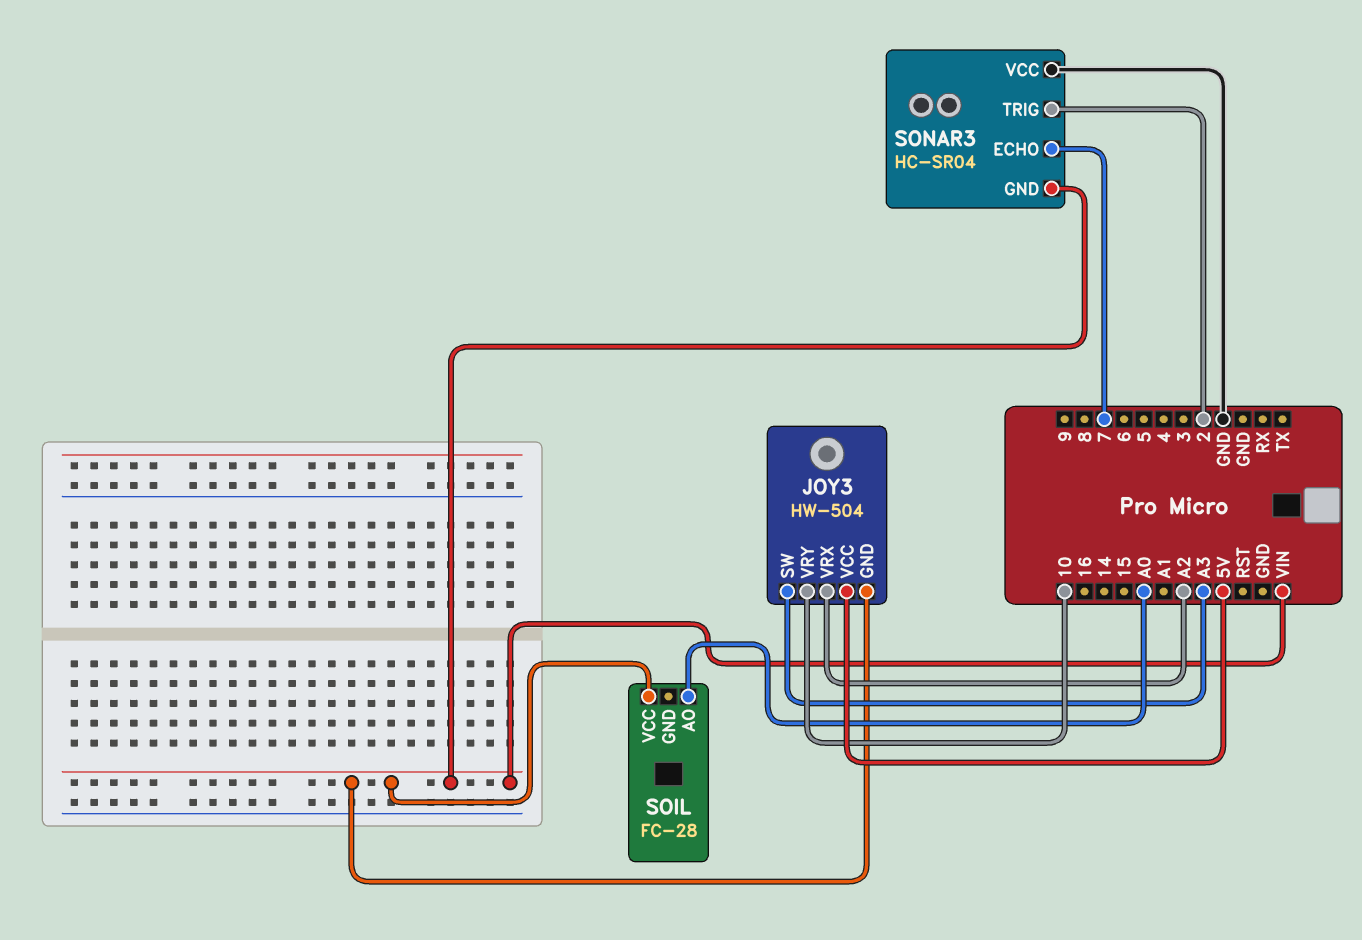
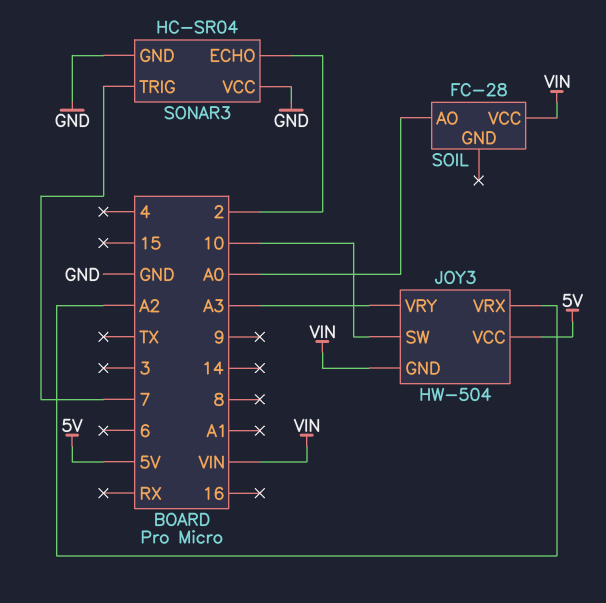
JOY3 pin SW: A3 -> 10
JOY3 pin VRY: 10 -> A3
SONAR3 pin ECHO: 7 -> 2
SONAR3 pin GND: VIN -> GND
SONAR3 pin TRIG: 2 -> 7

